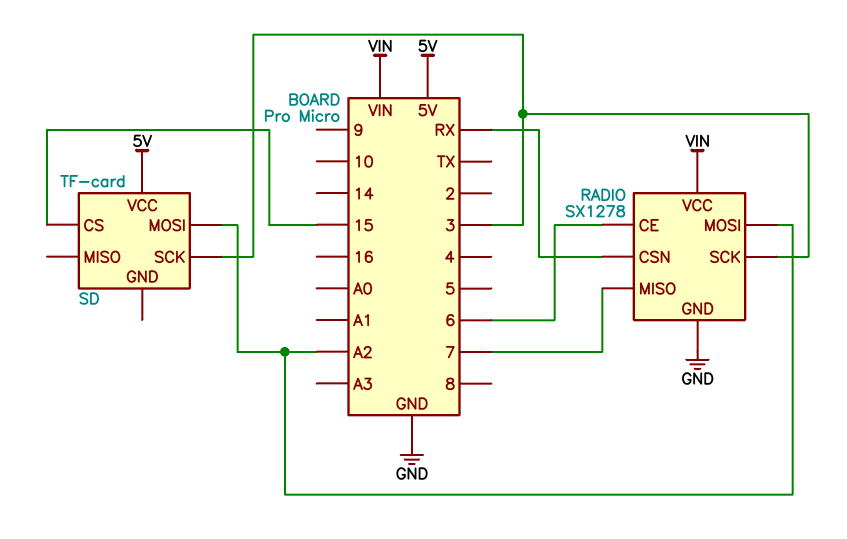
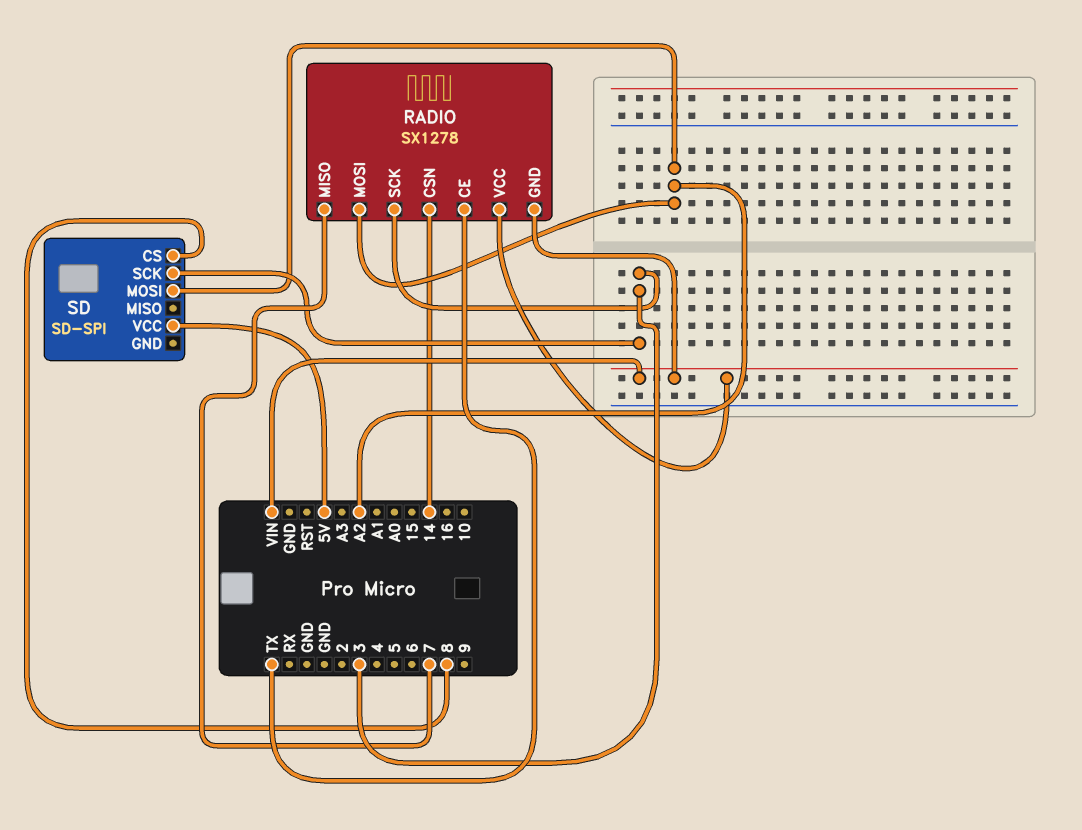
RADIO pin CE: 6 -> TX
RADIO pin CSN: RX -> 14
RADIO pin GND: GND -> VIN
SD: TF-card -> SD-SPI
SD pin CS: 15 -> 8

